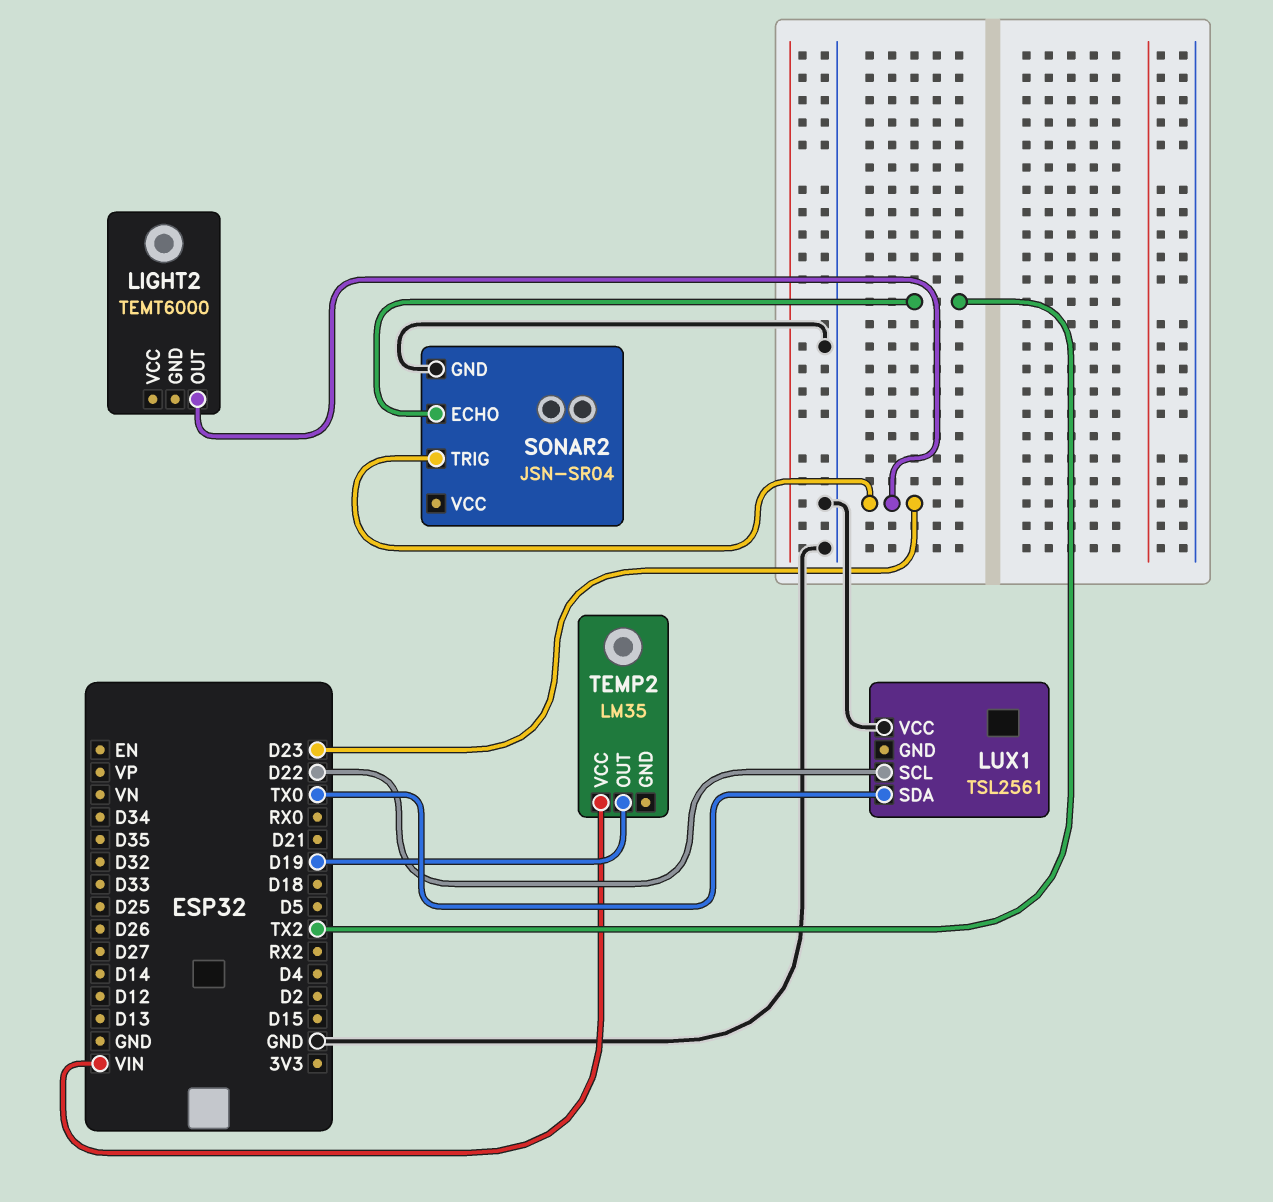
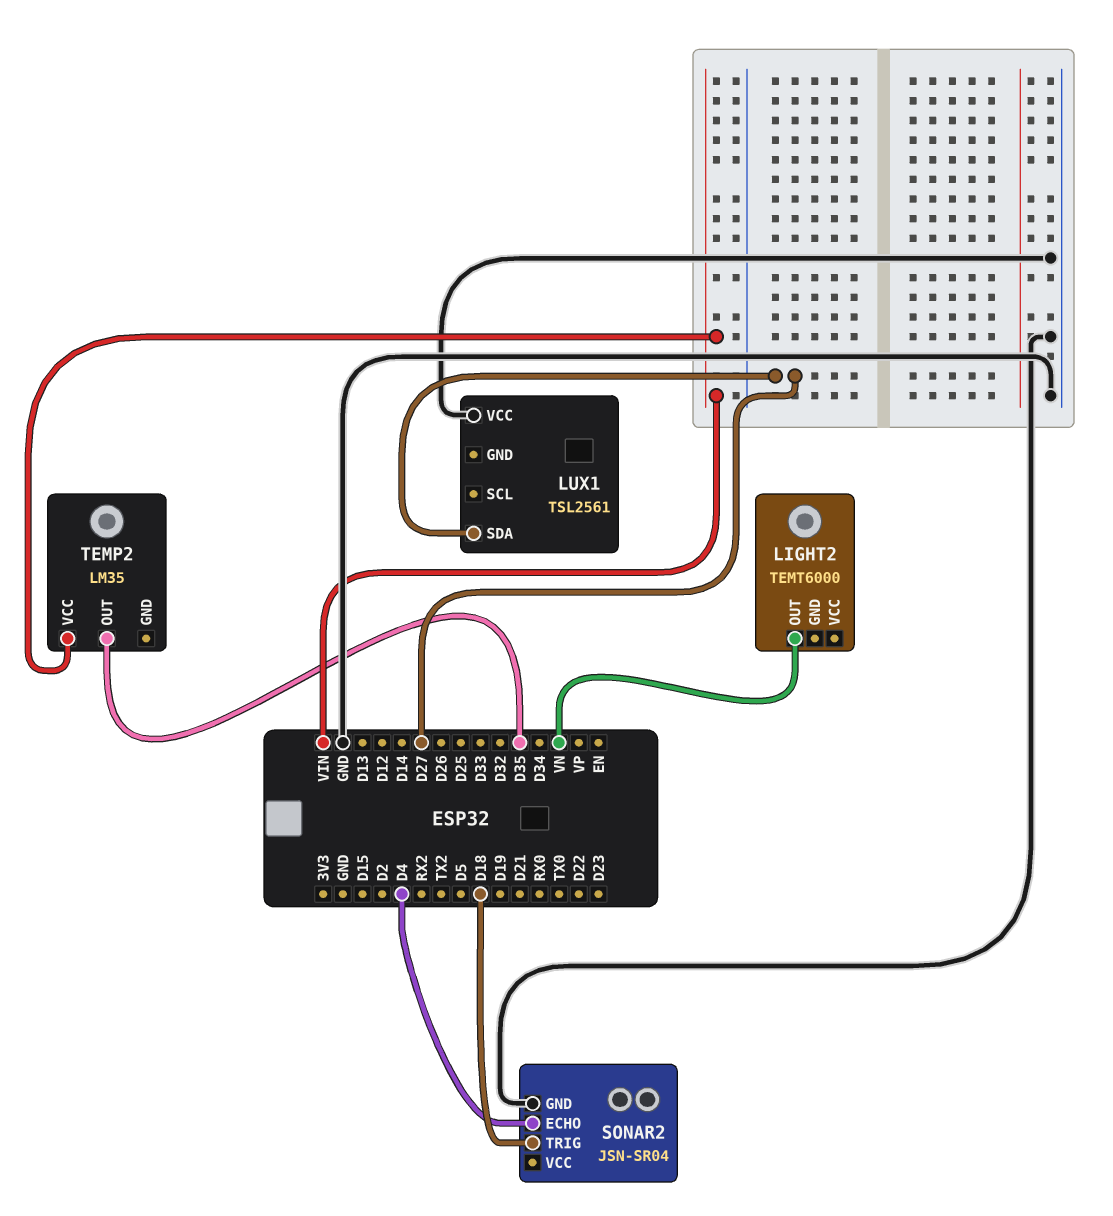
LIGHT2 pin OUT: D23 -> VN
LUX1 pin SCL: D22 -> none
LUX1 pin SDA: TX0 -> D27
SONAR2 pin ECHO: TX2 -> D4
SONAR2 pin TRIG: D23 -> D18
TEMP2 pin OUT: D19 -> D35

